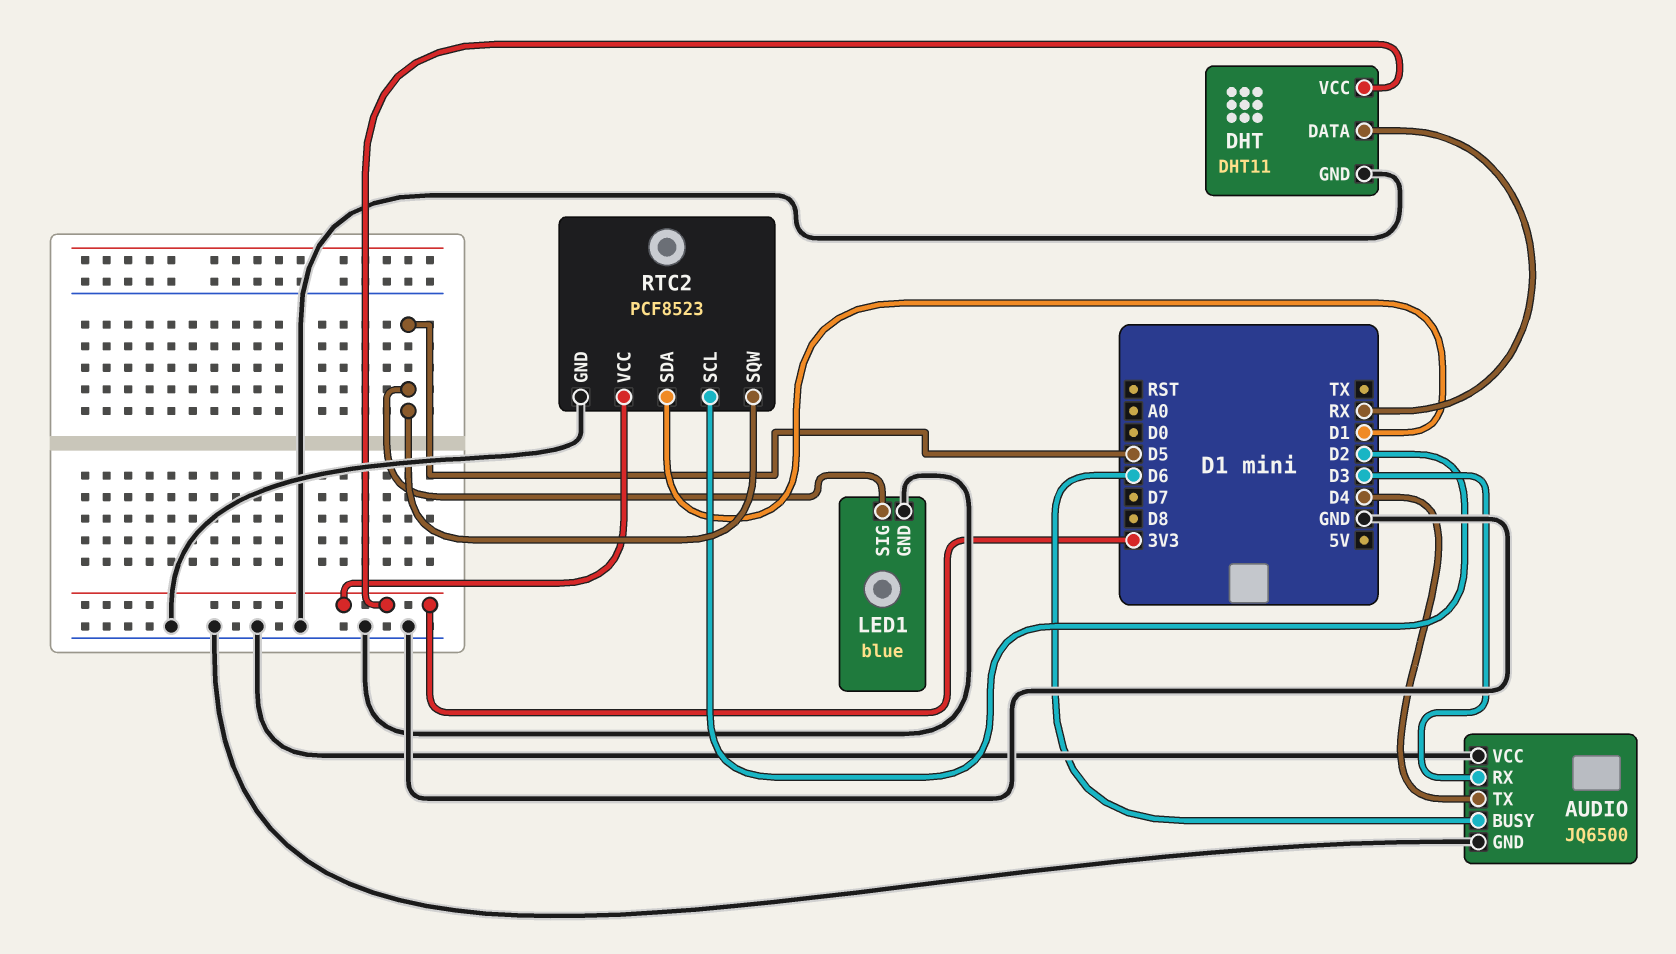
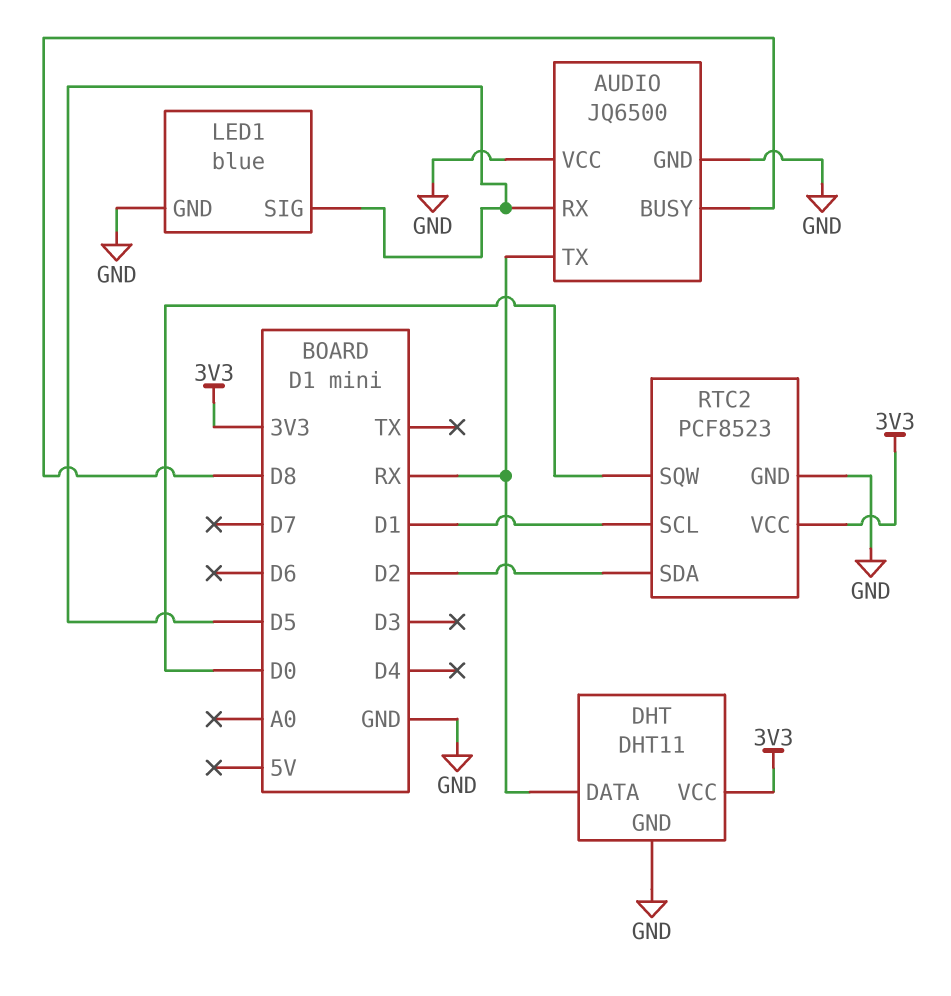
AUDIO pin BUSY: D6 -> D8
AUDIO pin RX: D3 -> D5
AUDIO pin TX: D4 -> RX
RTC2 pin SCL: D2 -> D1
RTC2 pin SDA: D1 -> D2
RTC2 pin SQW: D5 -> D0

